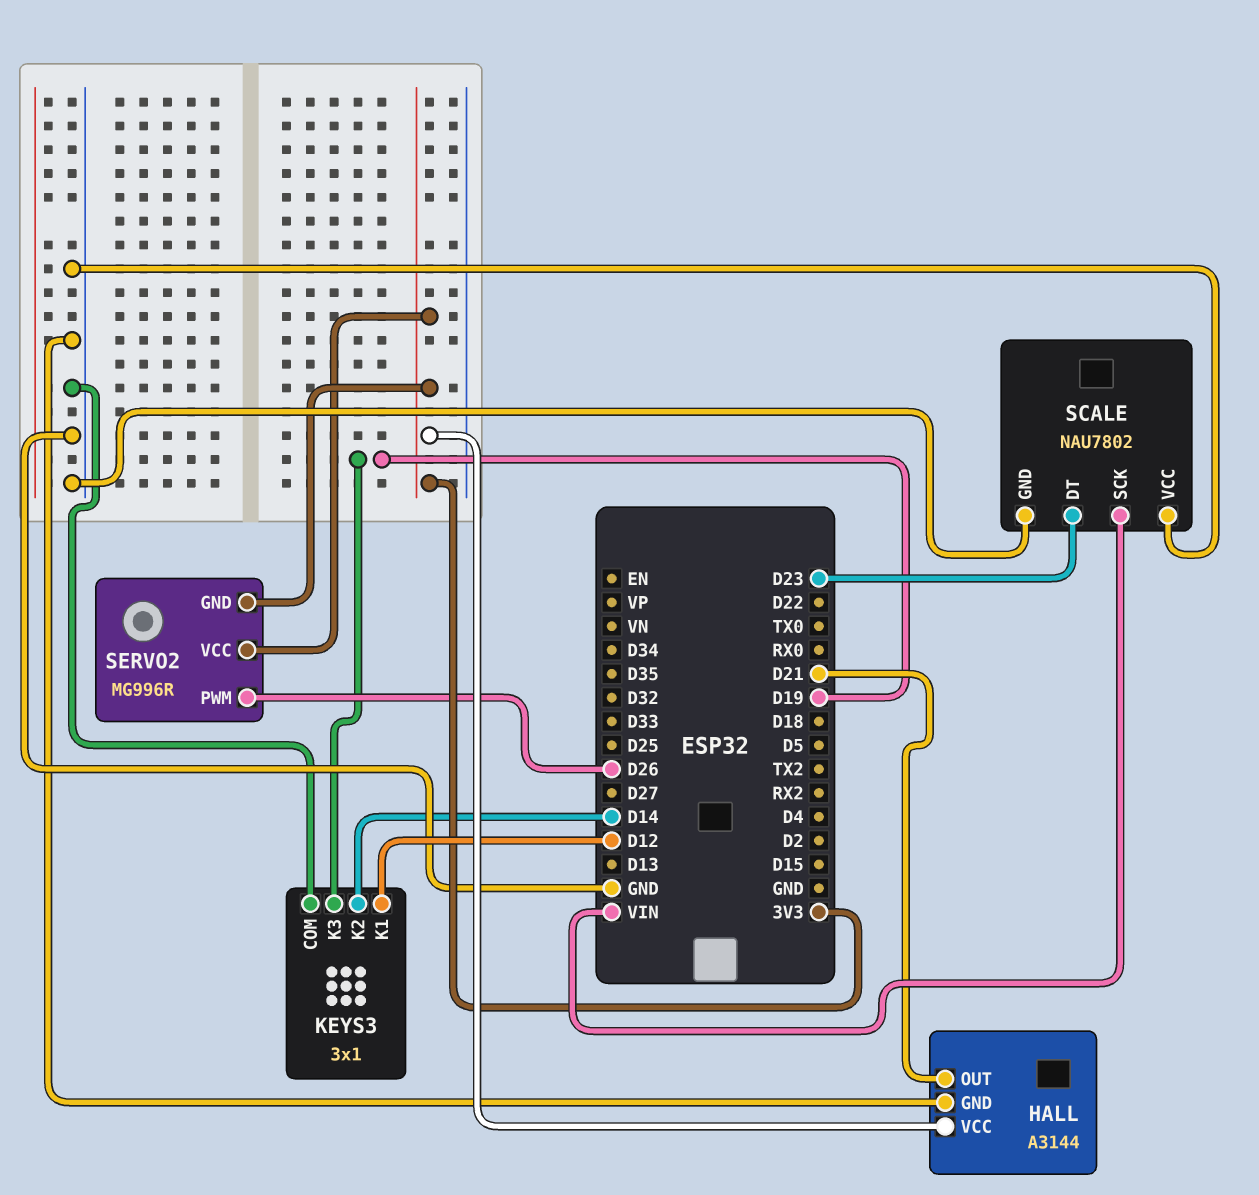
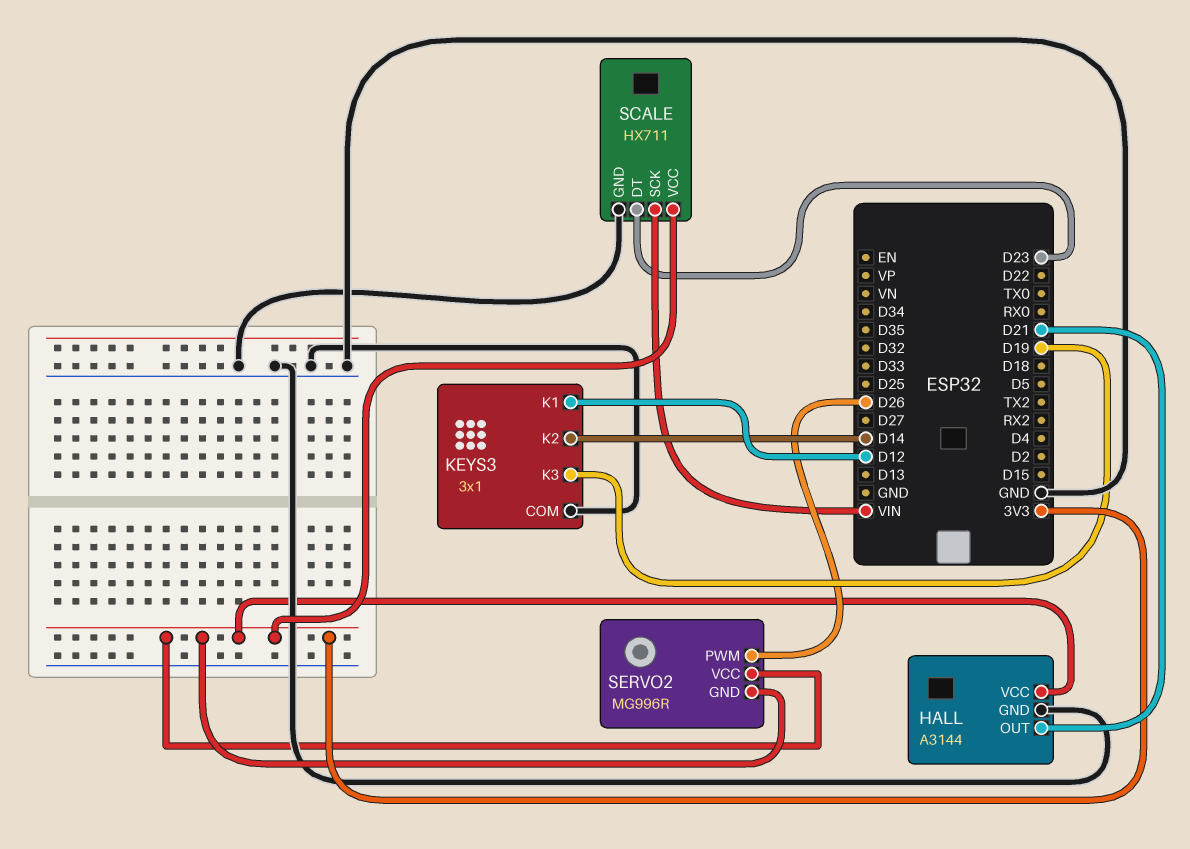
SCALE: NAU7802 -> HX711
SCALE pin VCC: GND -> 3V3

